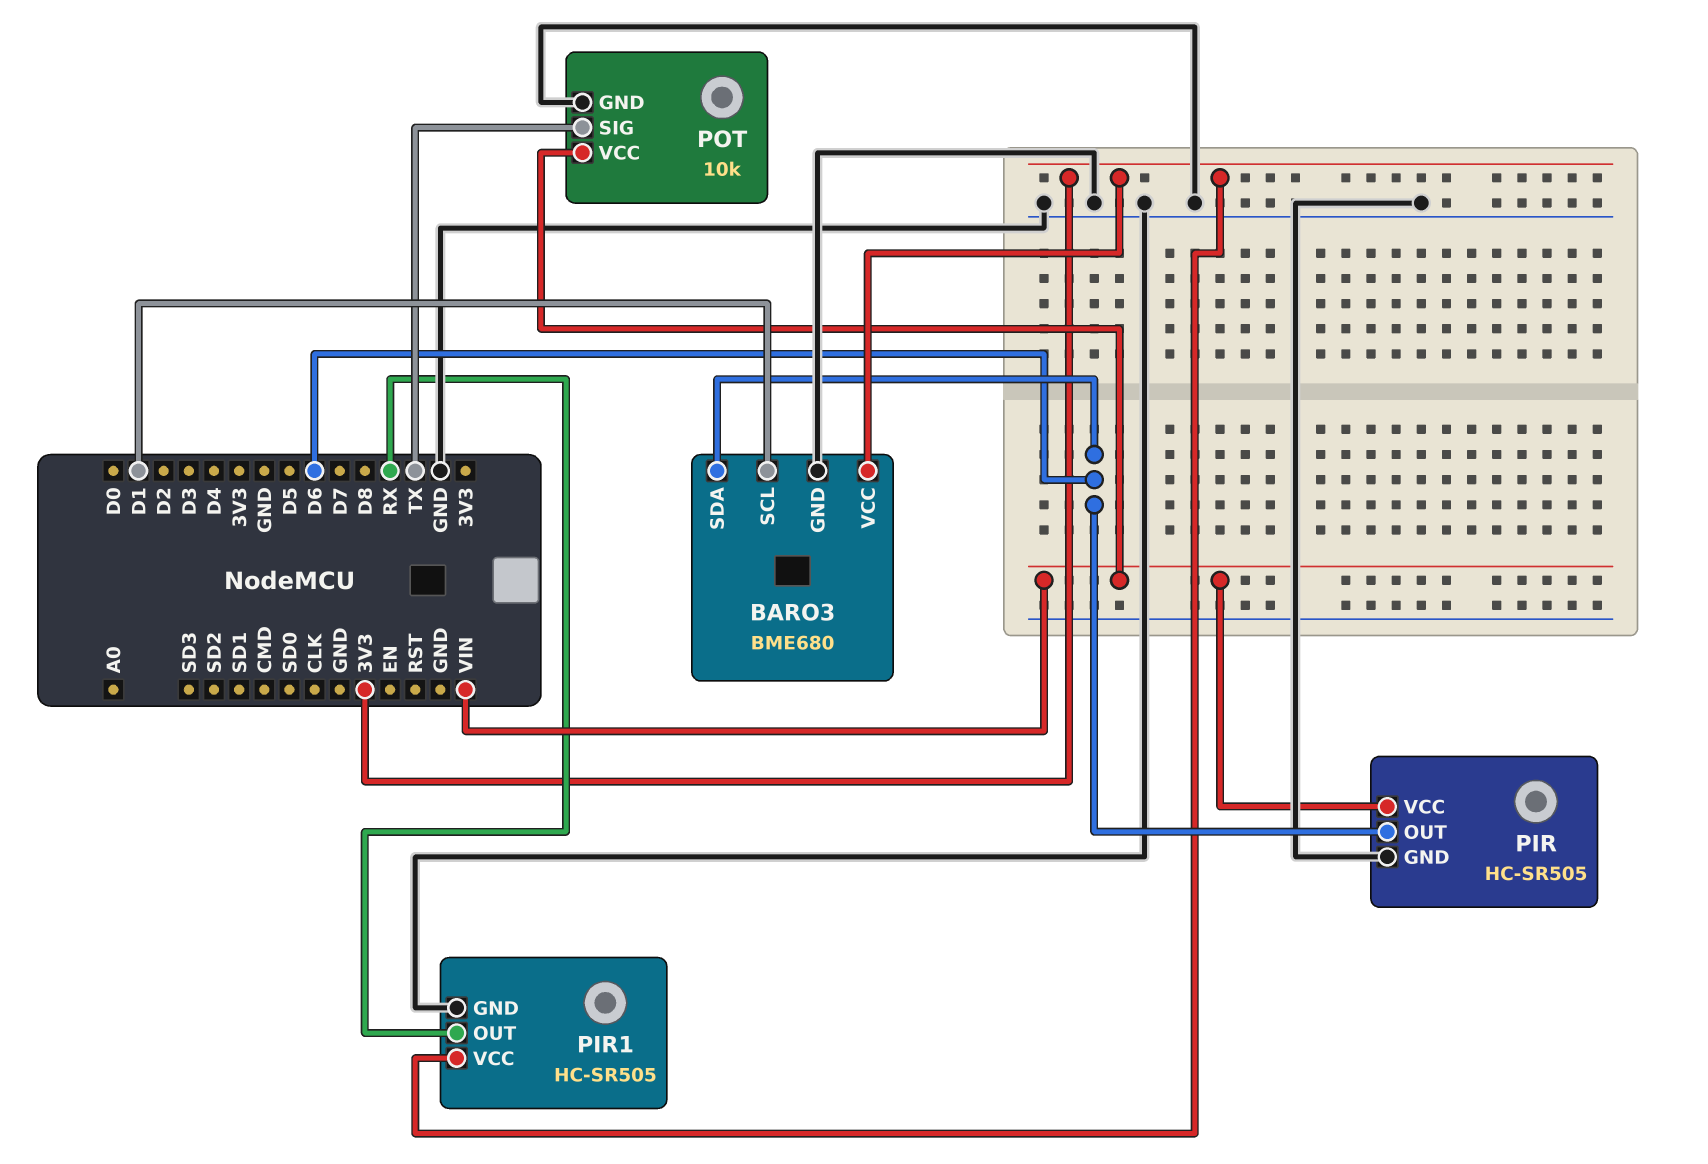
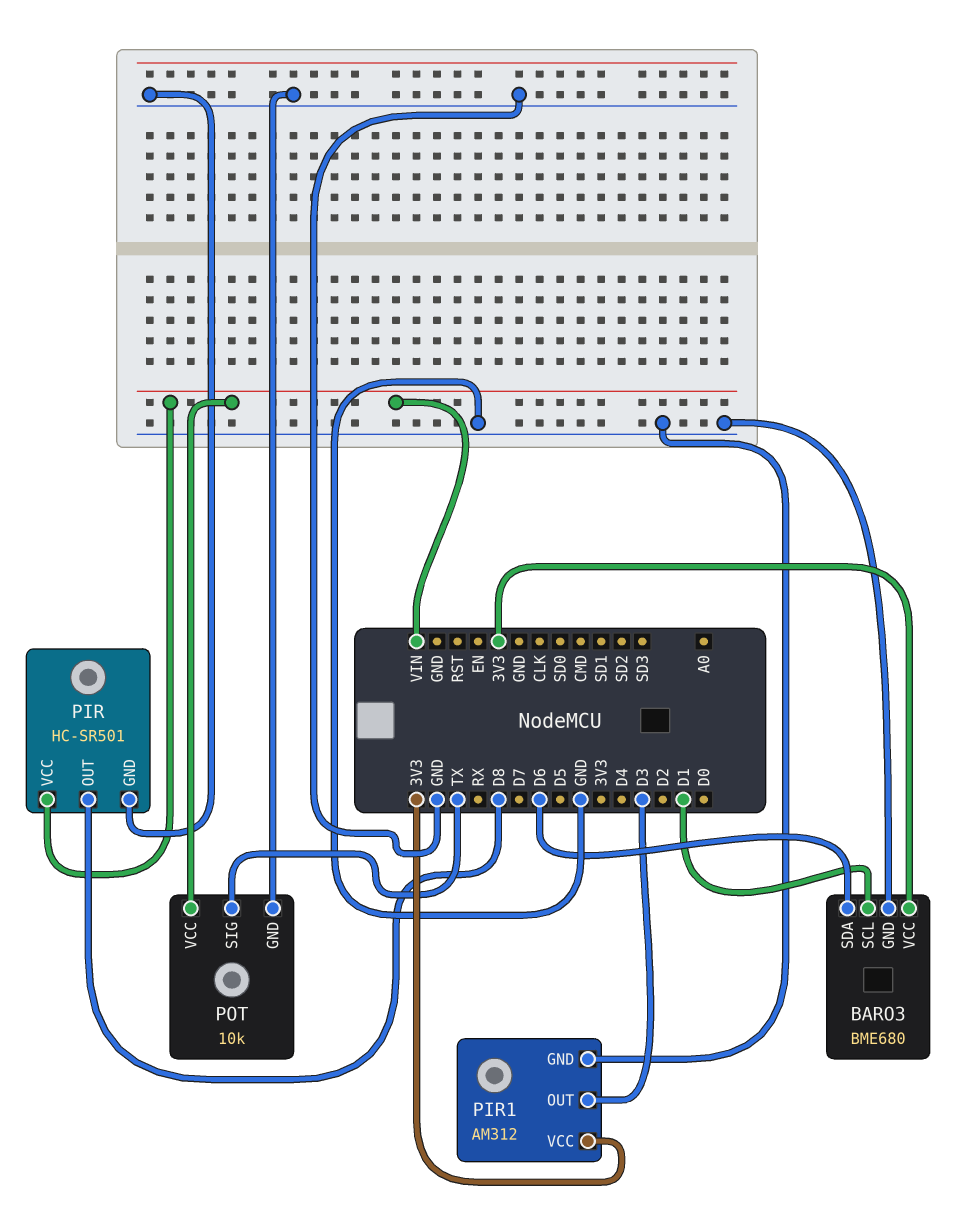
PIR: HC-SR505 -> HC-SR501
PIR pin OUT: D6 -> D8
PIR1: HC-SR505 -> AM312
PIR1 pin OUT: RX -> D3

